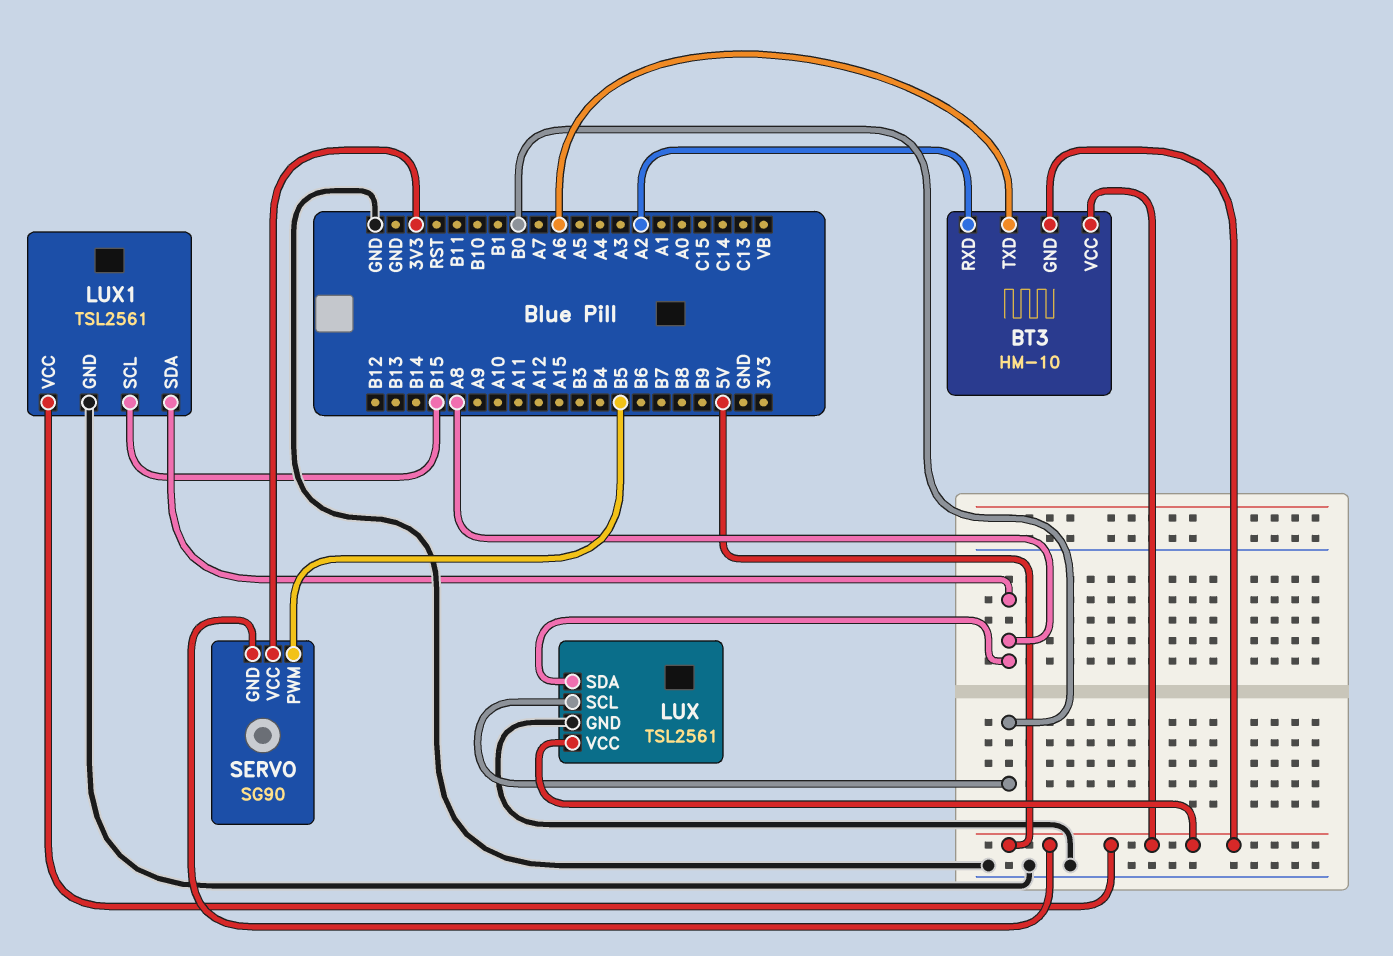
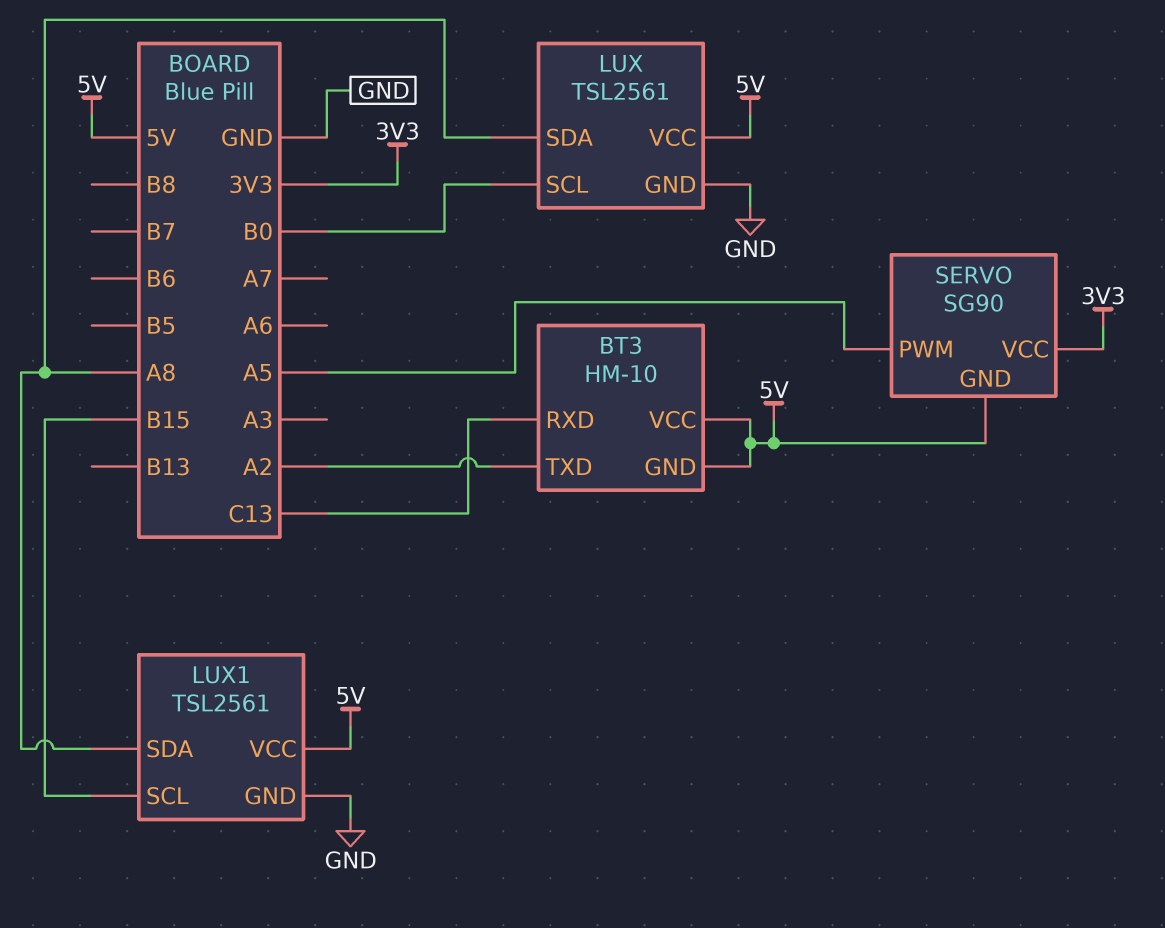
BT3 pin RXD: A2 -> C13
BT3 pin TXD: A6 -> A2
SERVO pin PWM: B5 -> A5

